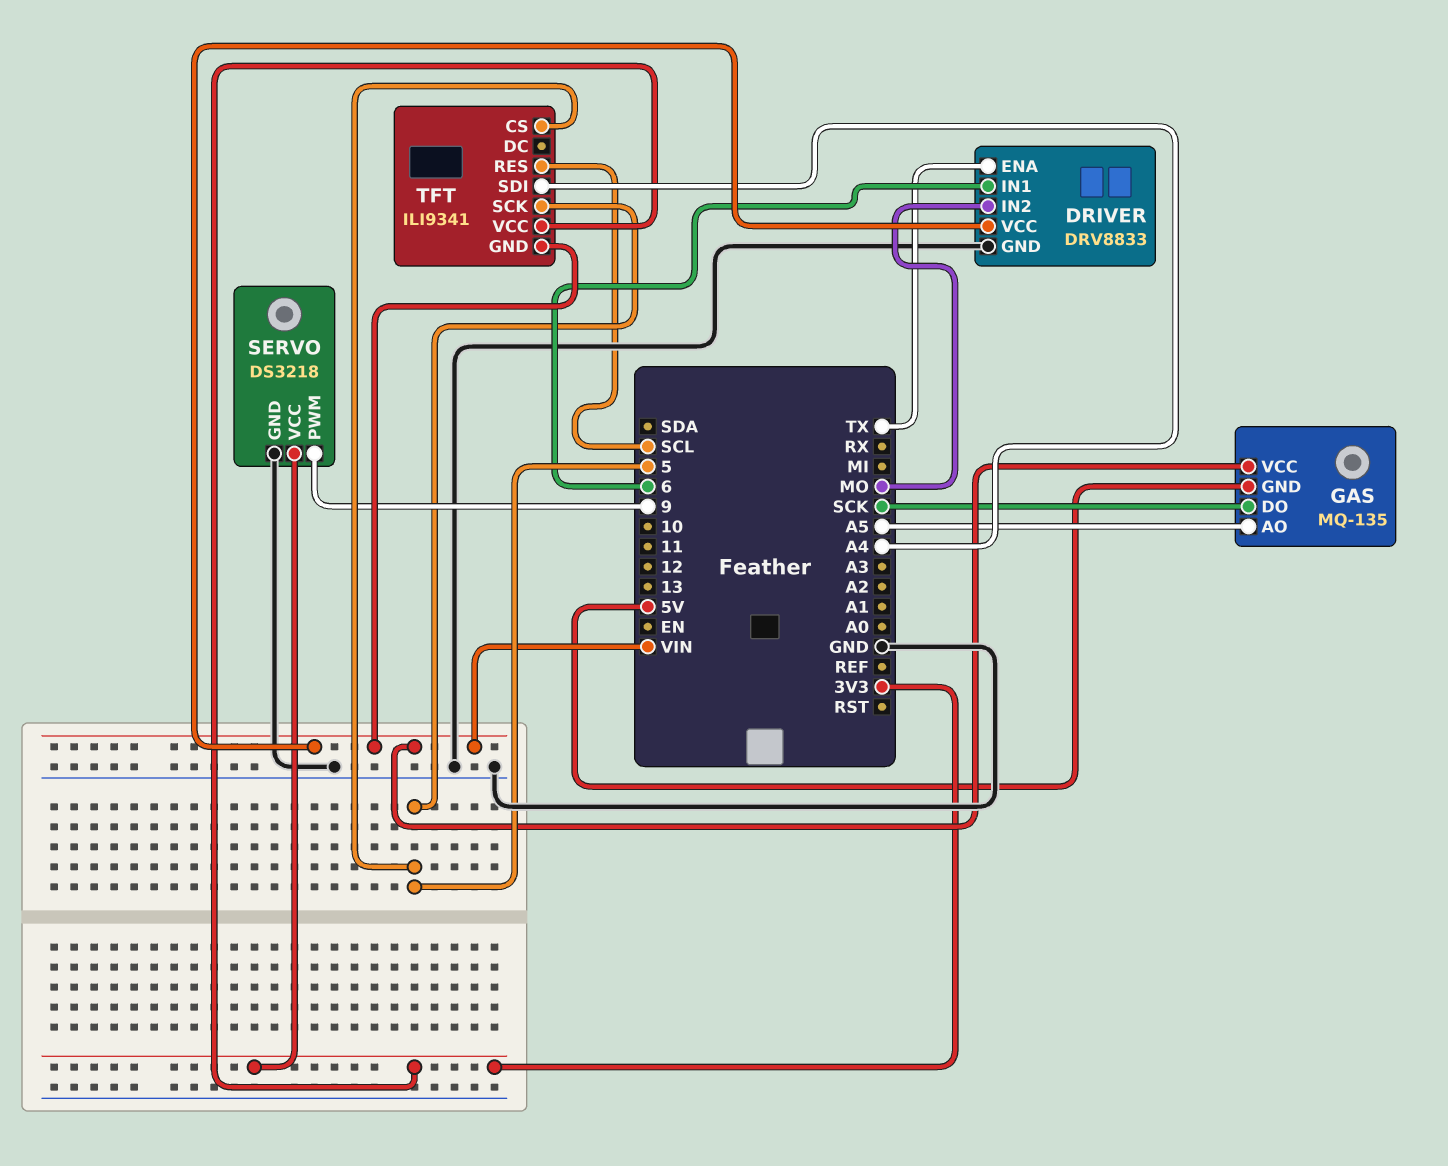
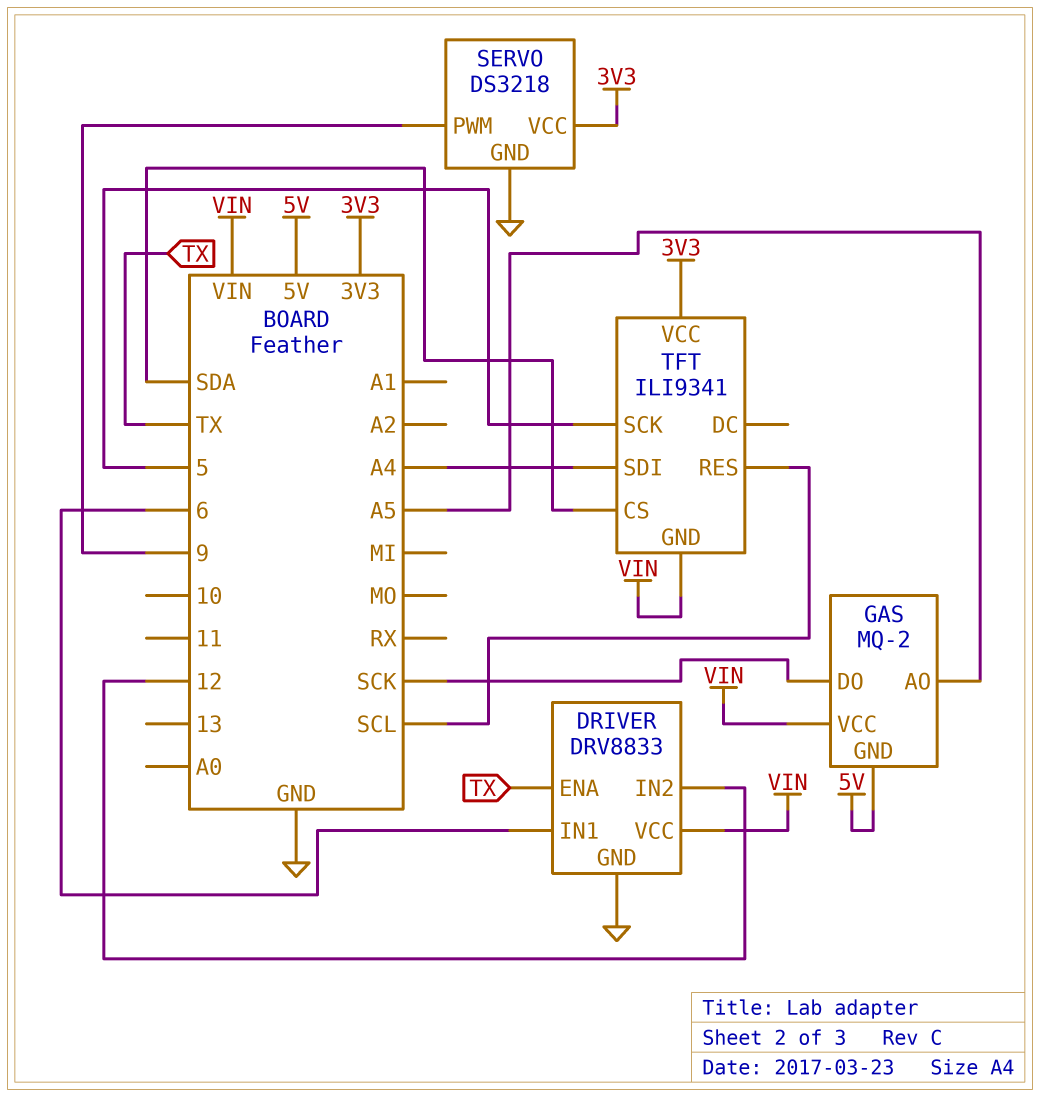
DRIVER pin IN2: MO -> 12
GAS: MQ-135 -> MQ-2
TFT pin CS: 5 -> SDA

